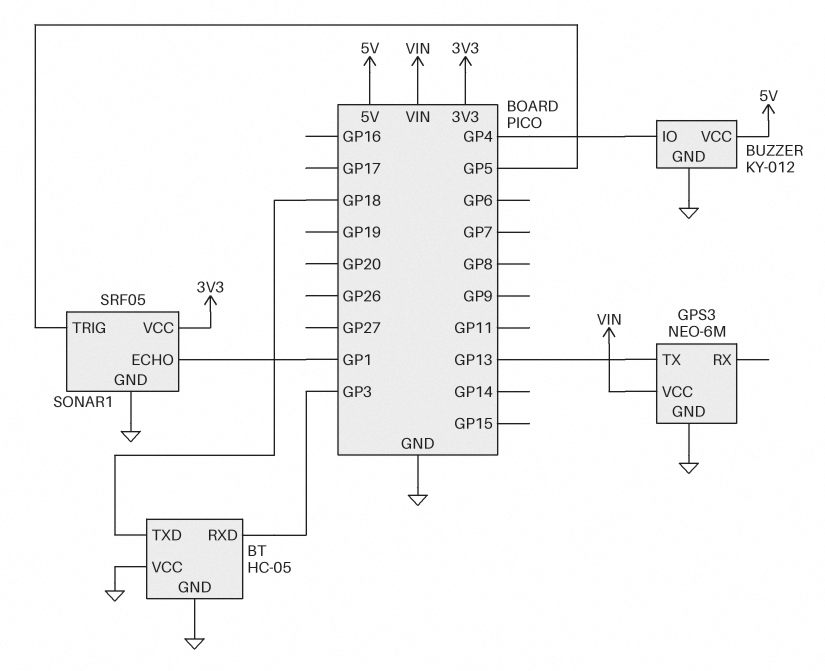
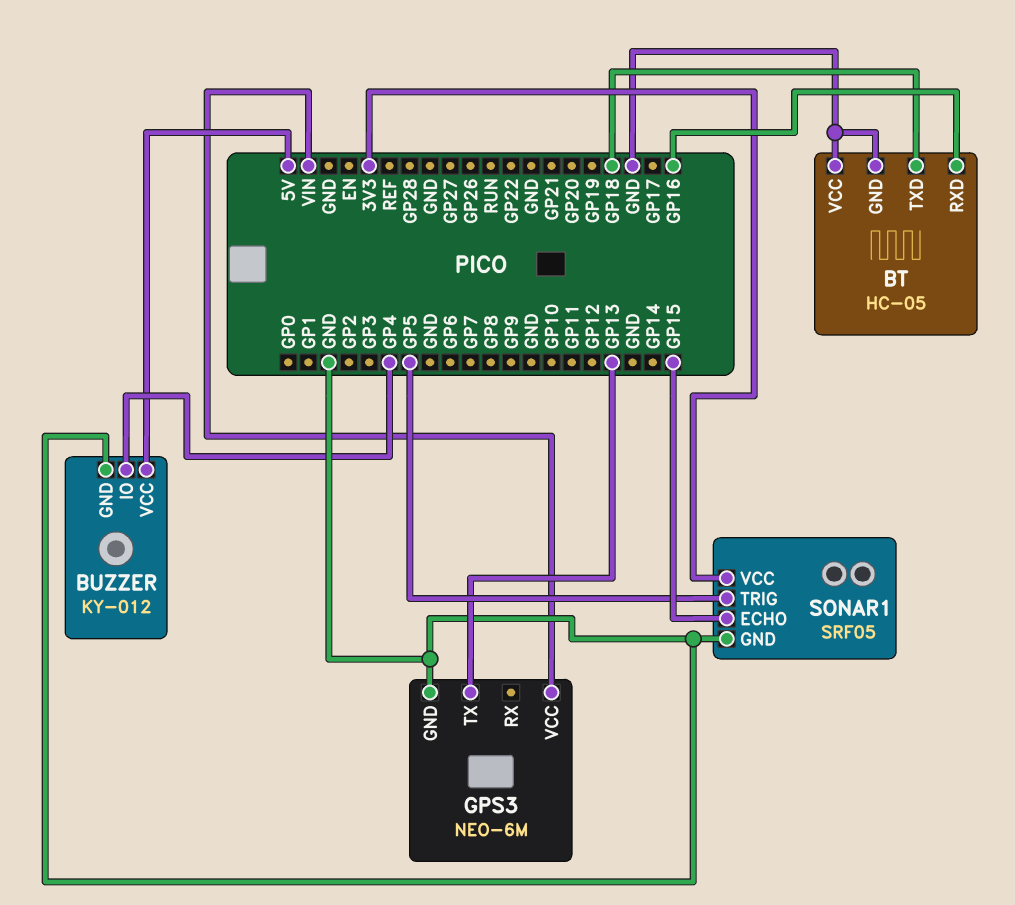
BT pin RXD: GP3 -> GP16
SONAR1 pin ECHO: GP1 -> GP15

